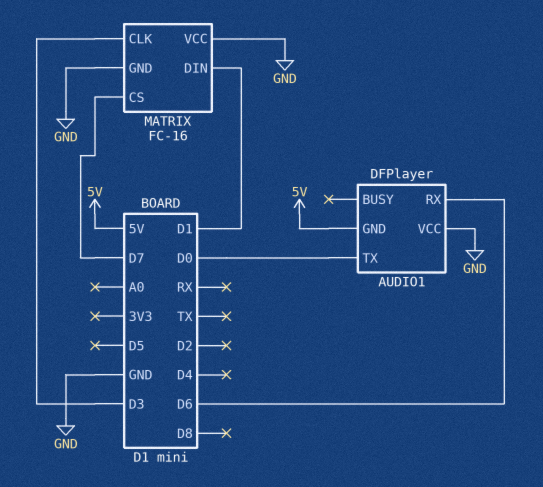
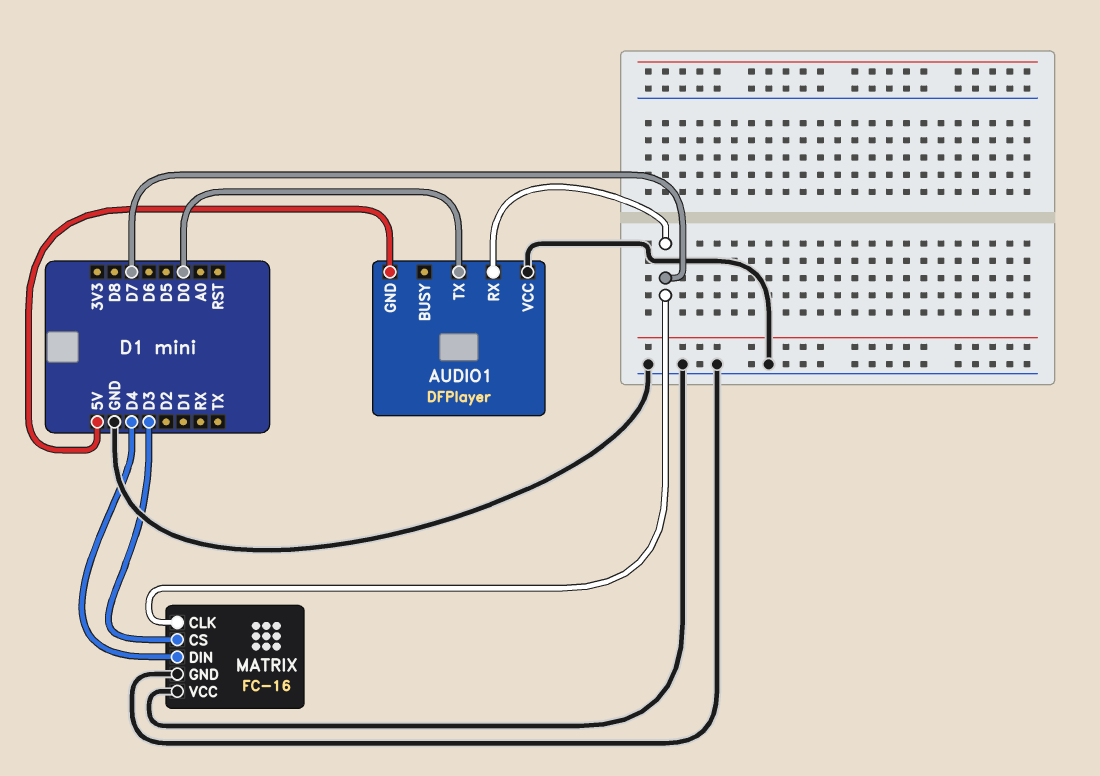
AUDIO1 pin RX: D6 -> D7
MATRIX pin CLK: D3 -> D7
MATRIX pin CS: D7 -> D3
MATRIX pin DIN: D1 -> D4

